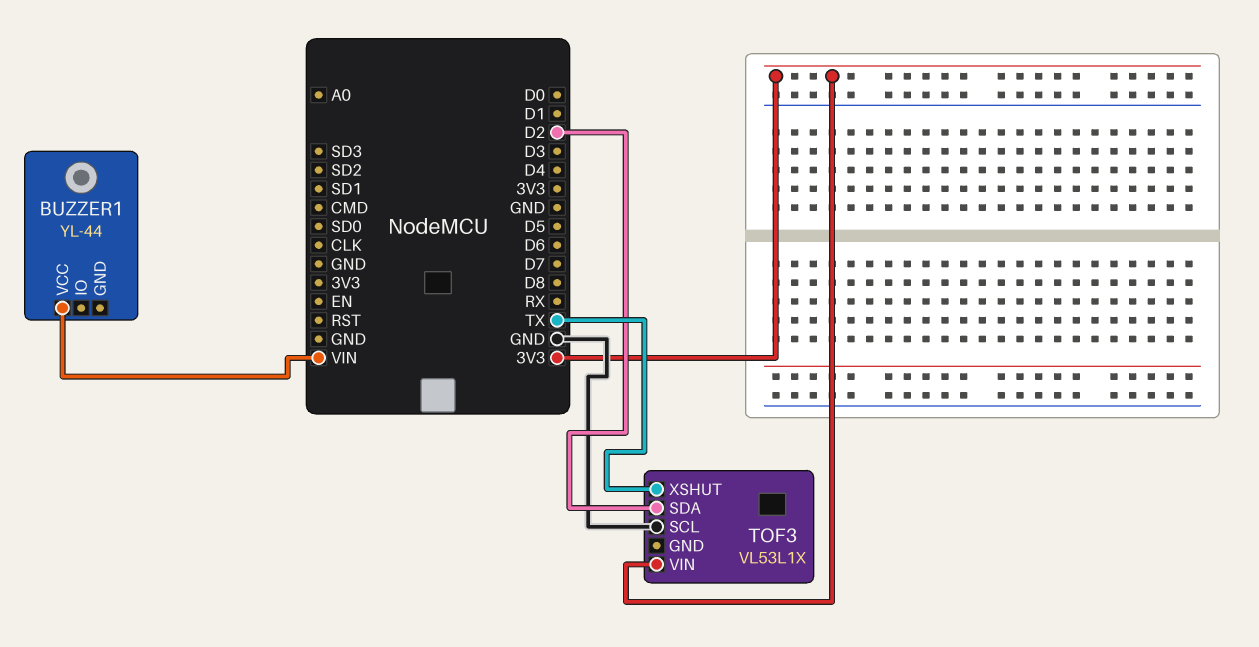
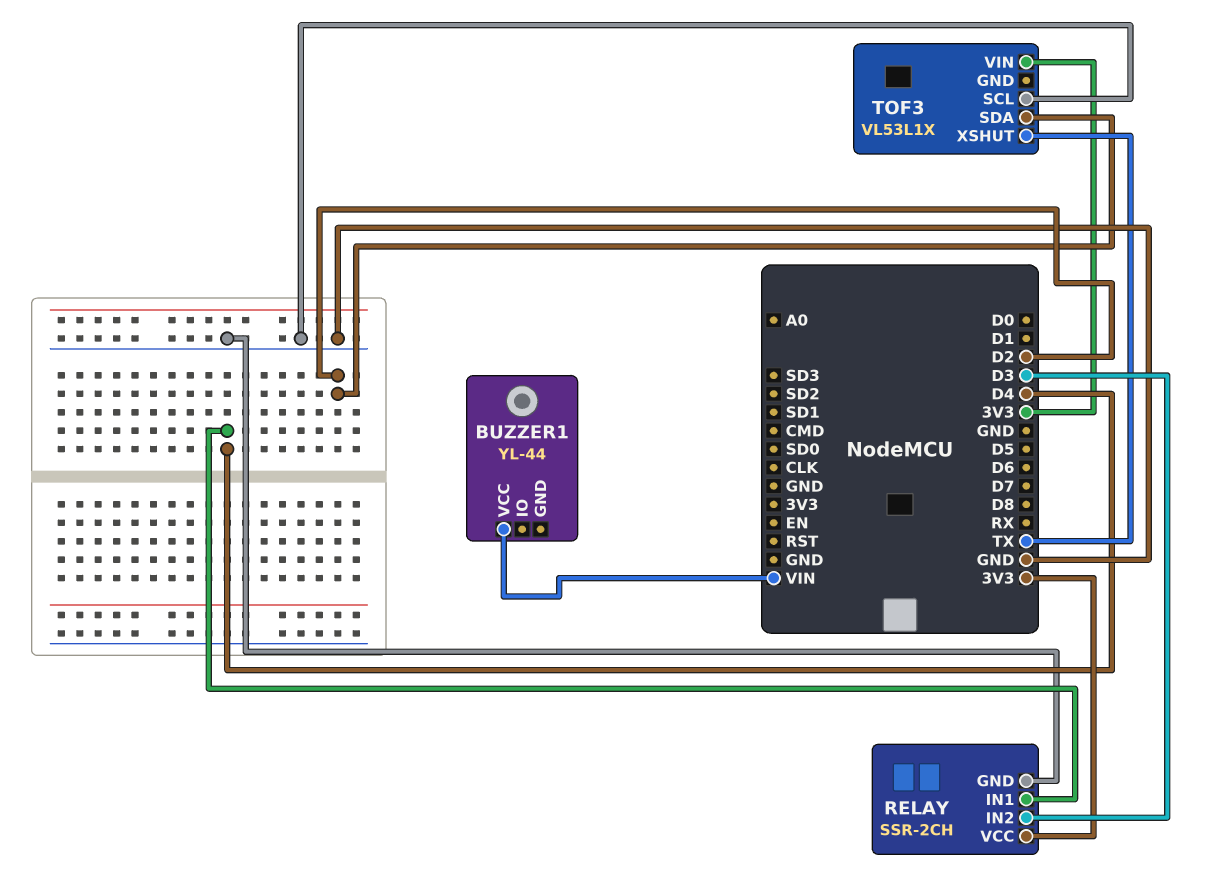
RELAY: none -> SSR-2CH
RELAY pin GND: none -> GND
RELAY pin IN1: none -> D4
RELAY pin IN2: none -> D3
RELAY pin VCC: none -> 3V3

